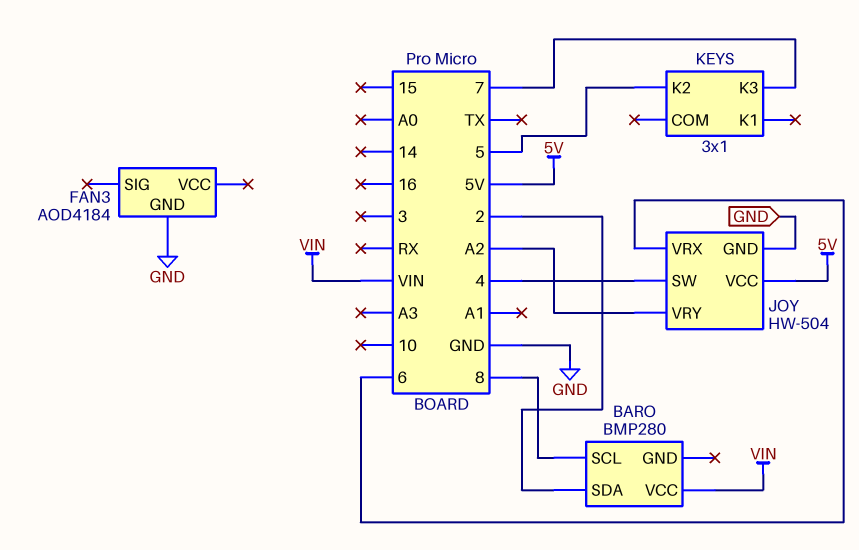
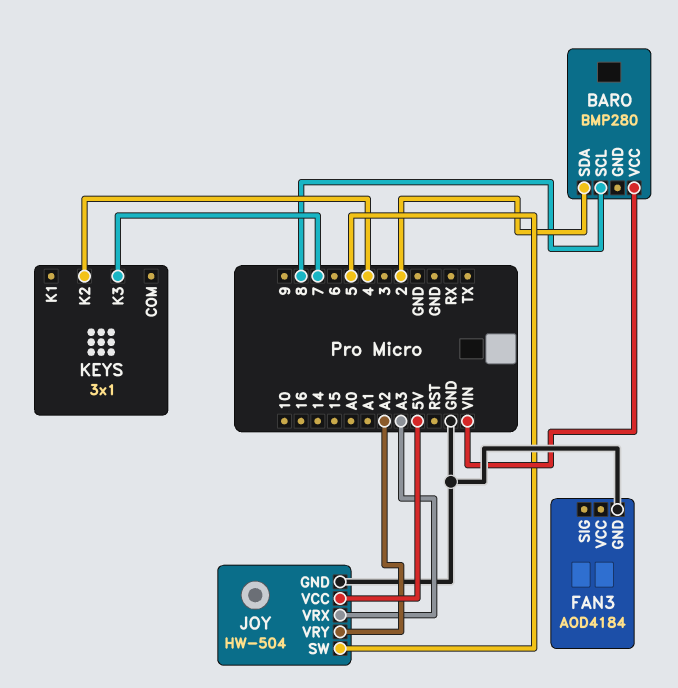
JOY pin SW: 4 -> 5
JOY pin VRX: 6 -> A3
KEYS pin K2: 5 -> 4

